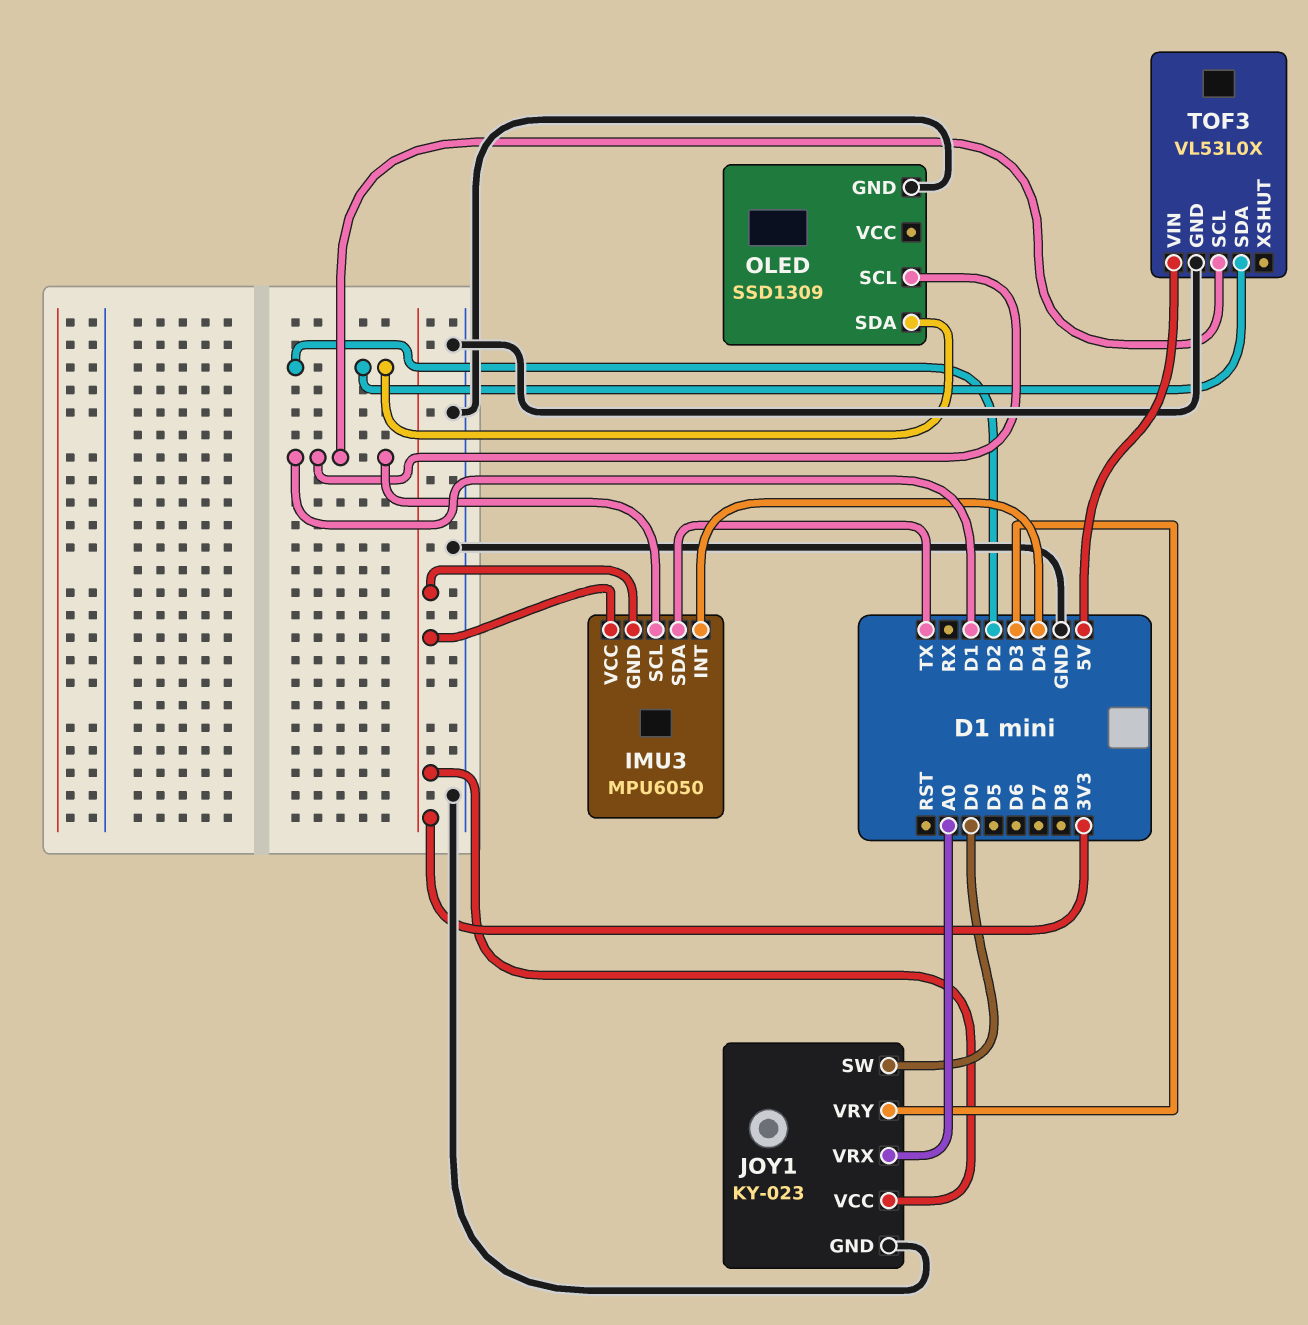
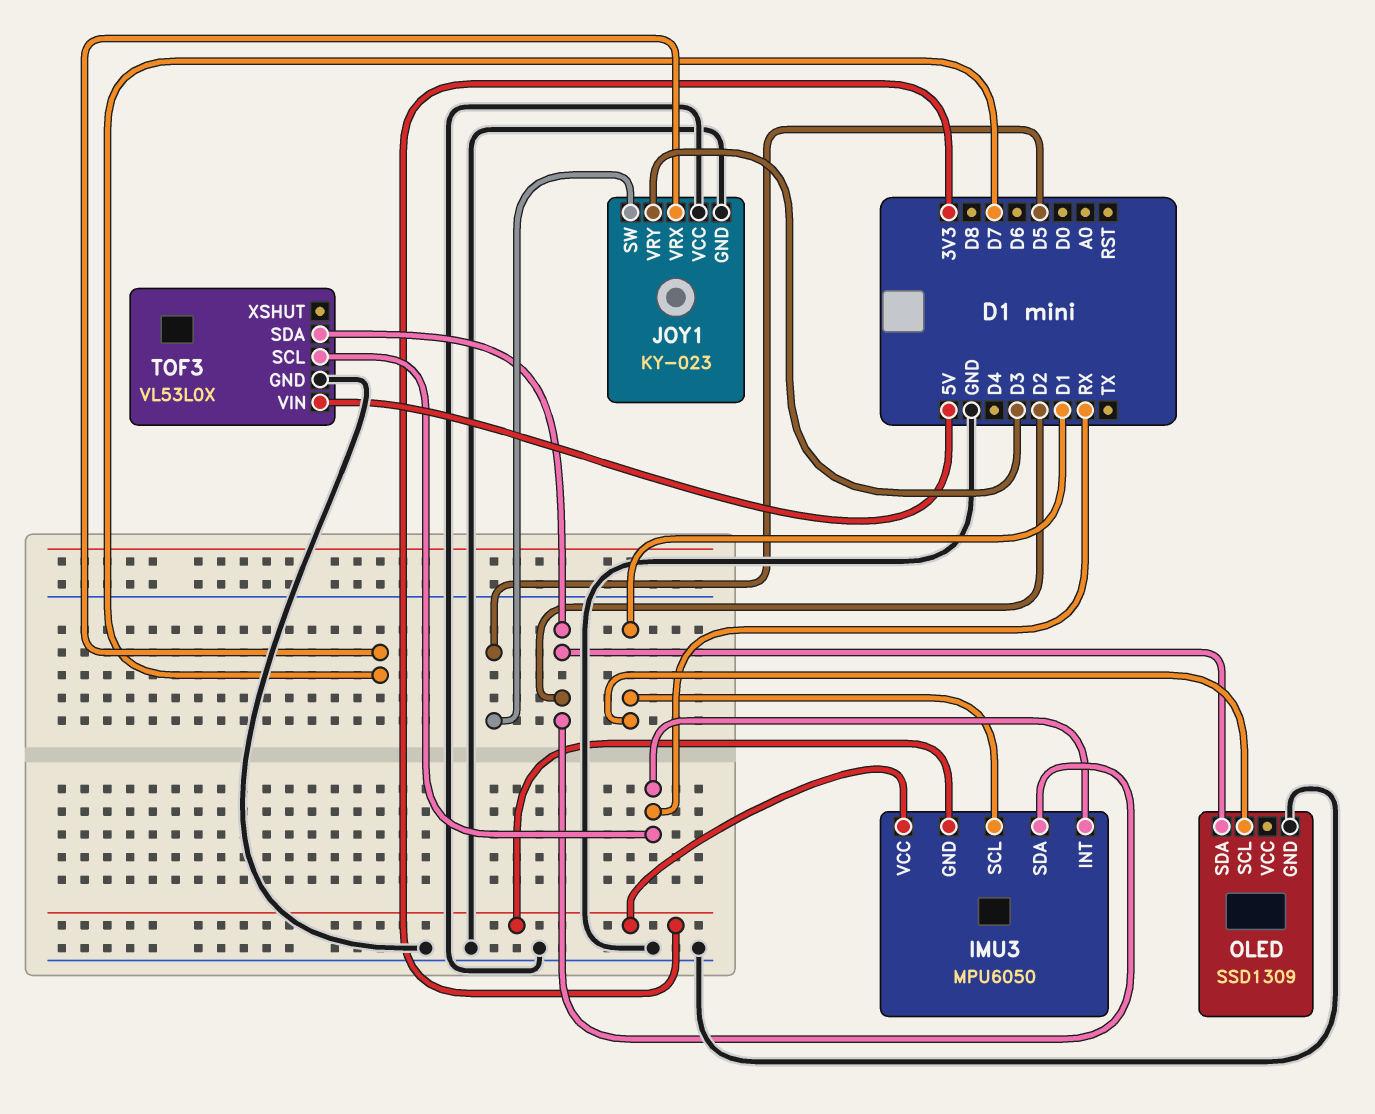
IMU3 pin INT: D4 -> RX
IMU3 pin SDA: TX -> D2
JOY1 pin SW: D0 -> D5
JOY1 pin VCC: 3V3 -> GND
JOY1 pin VRX: A0 -> D7
TOF3 pin SCL: D1 -> RX

